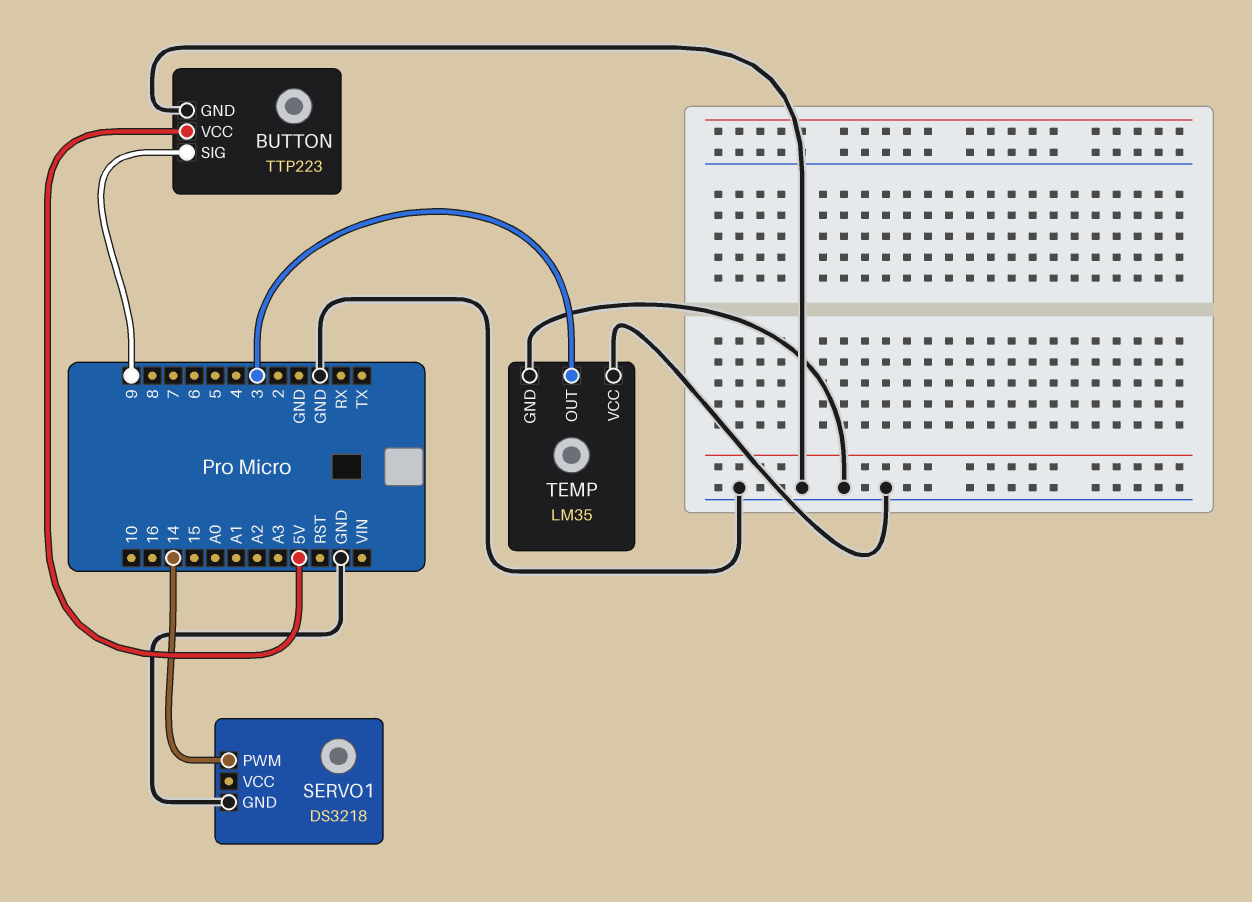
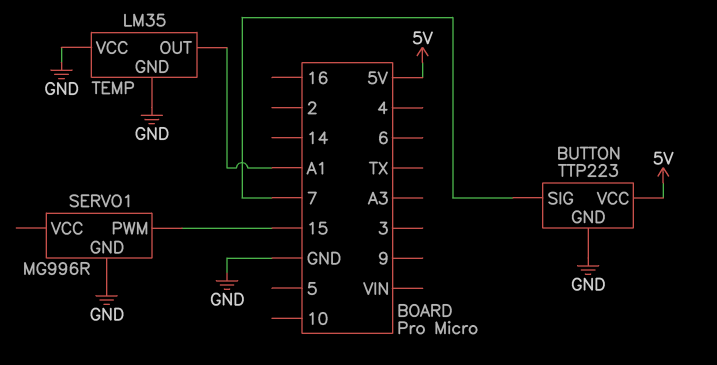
BUTTON pin SIG: 9 -> 7
SERVO1: DS3218 -> MG996R
SERVO1 pin PWM: 14 -> 15
TEMP pin OUT: 3 -> A1

